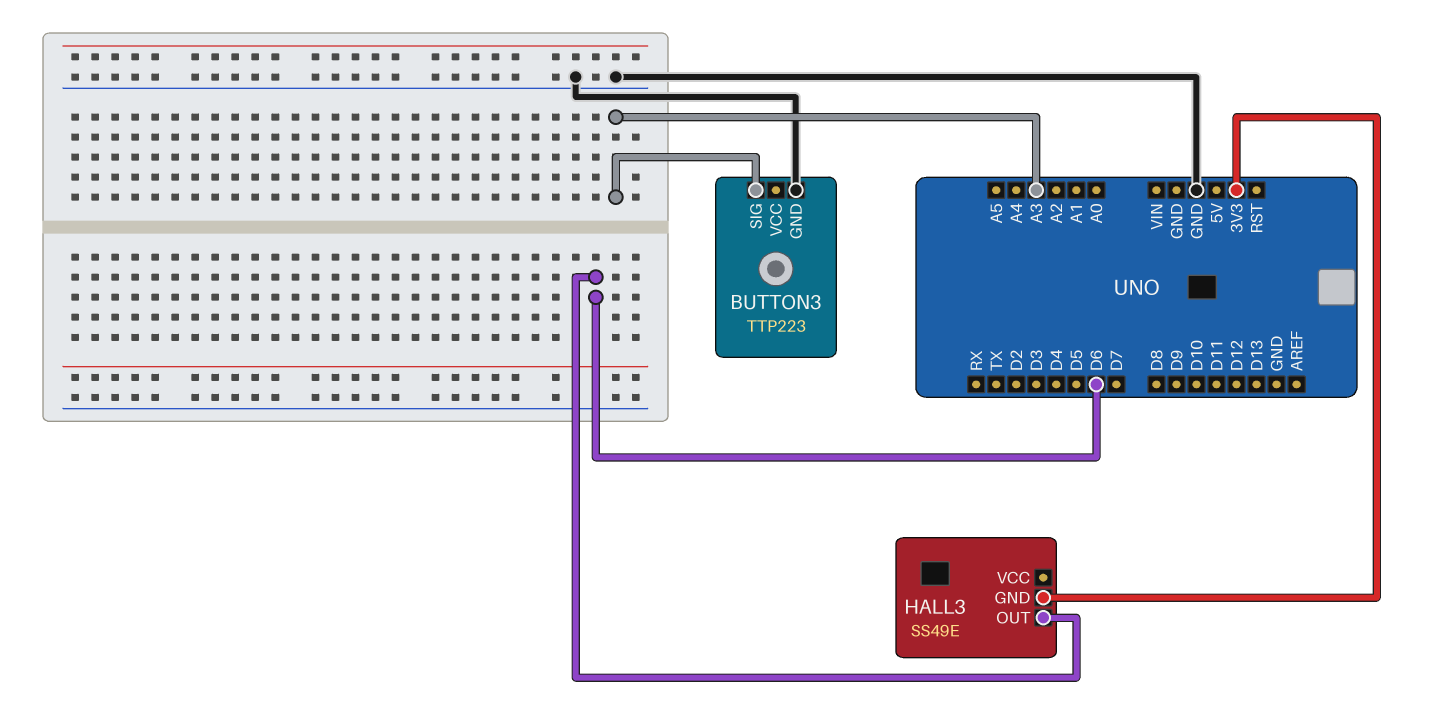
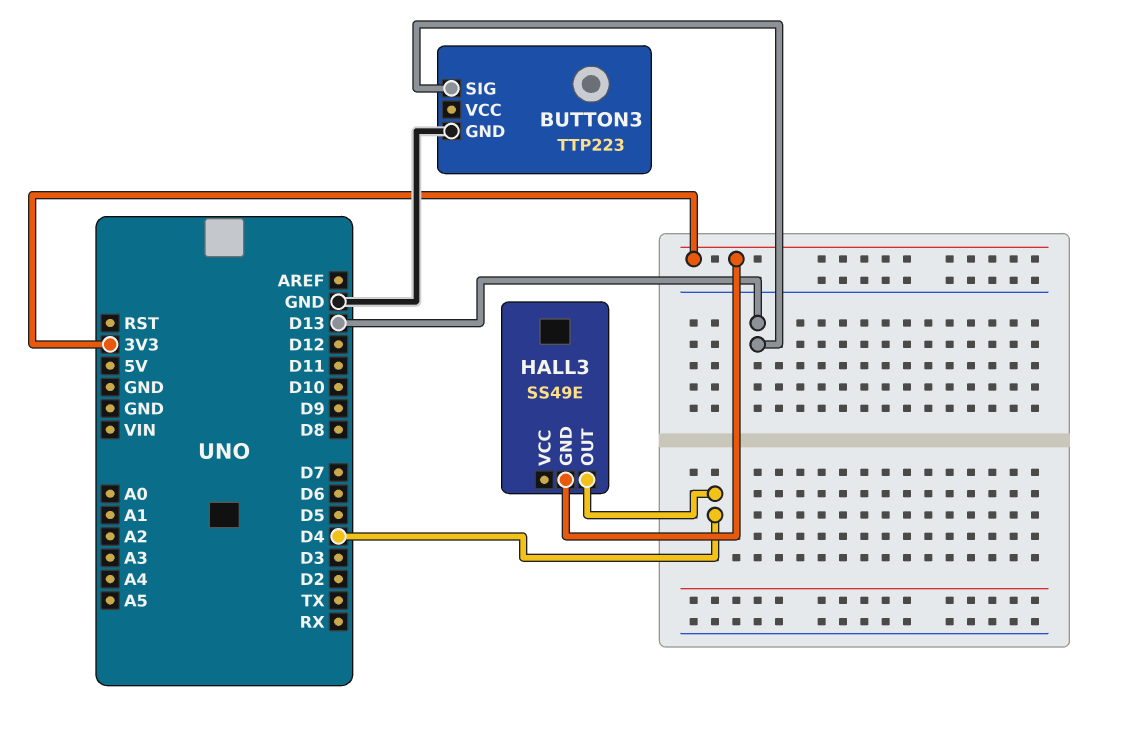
BUTTON3 pin SIG: A3 -> D13
HALL3 pin OUT: D6 -> D4

